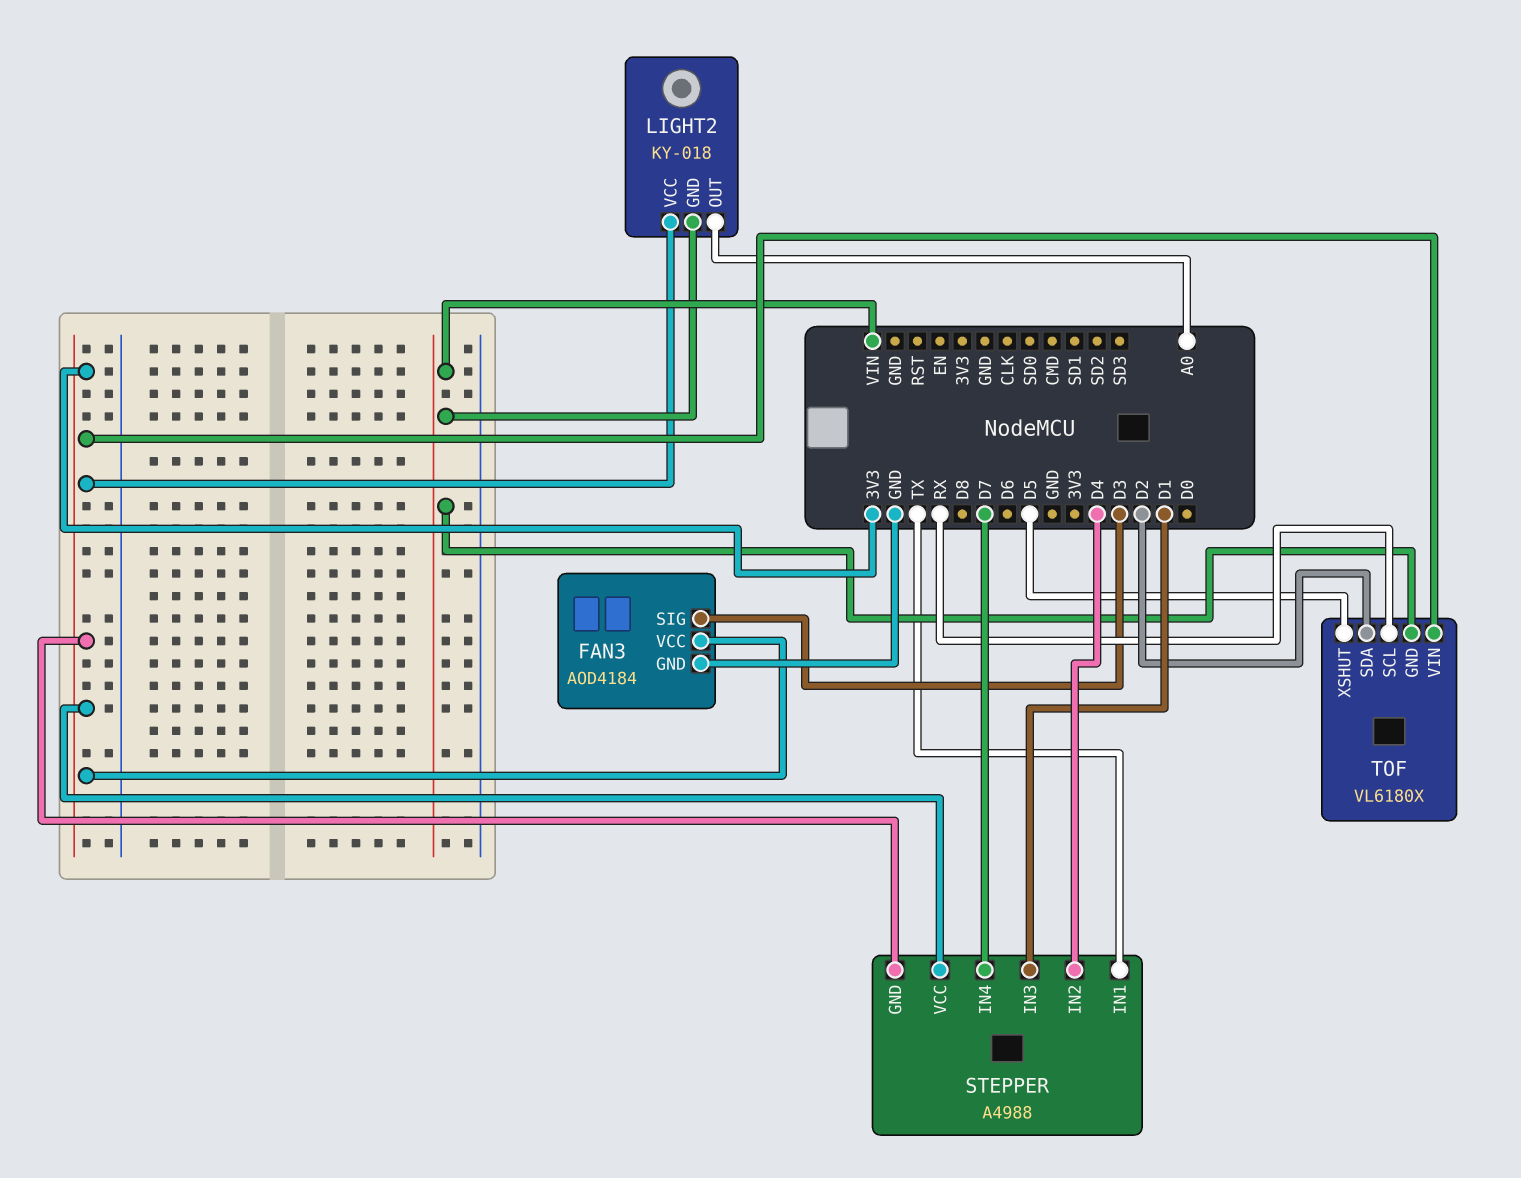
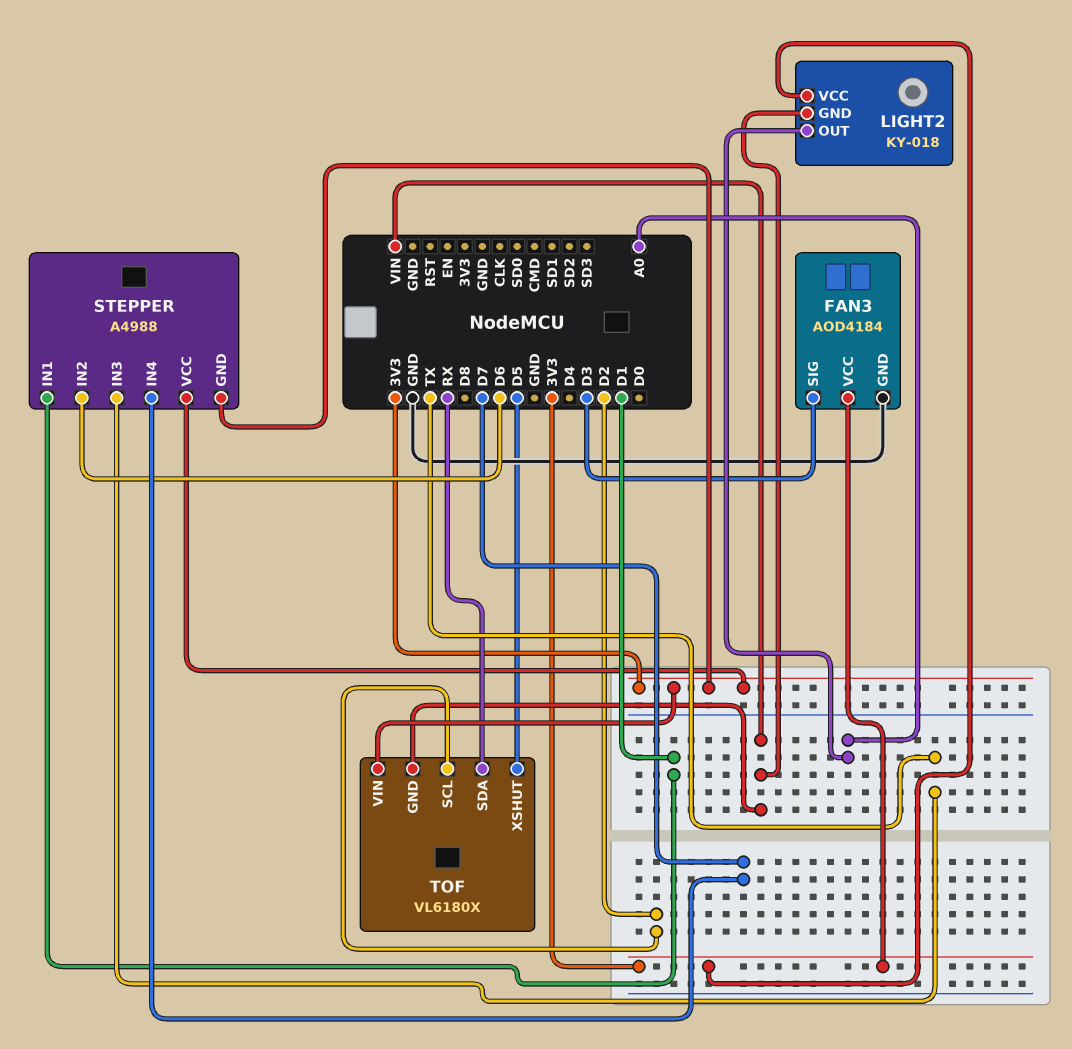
STEPPER pin IN1: TX -> D1
STEPPER pin IN2: D4 -> D6
STEPPER pin IN3: D1 -> TX
TOF pin SCL: RX -> D2
TOF pin SDA: D2 -> RX

